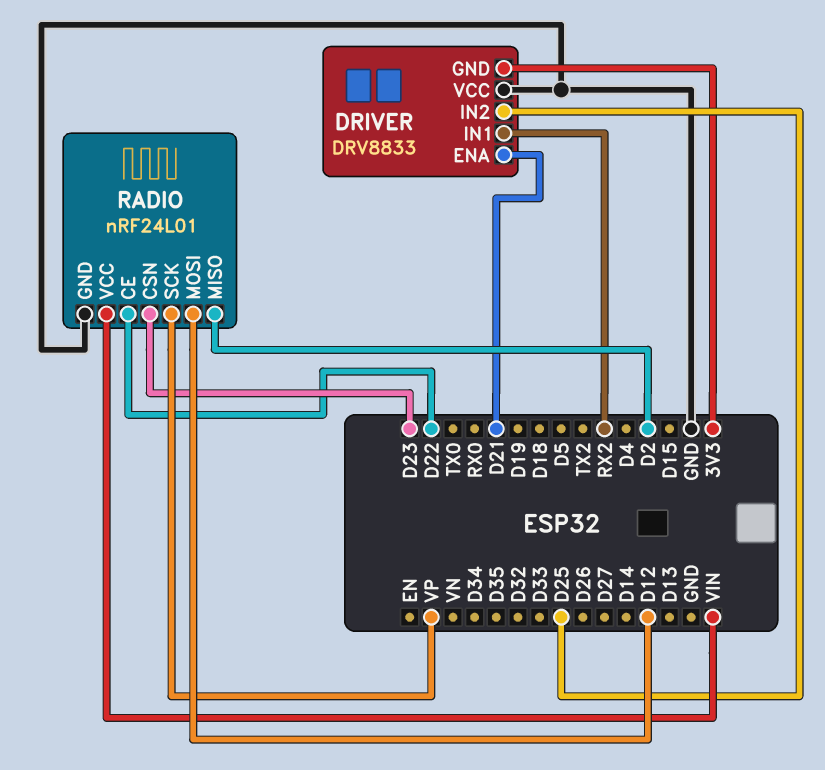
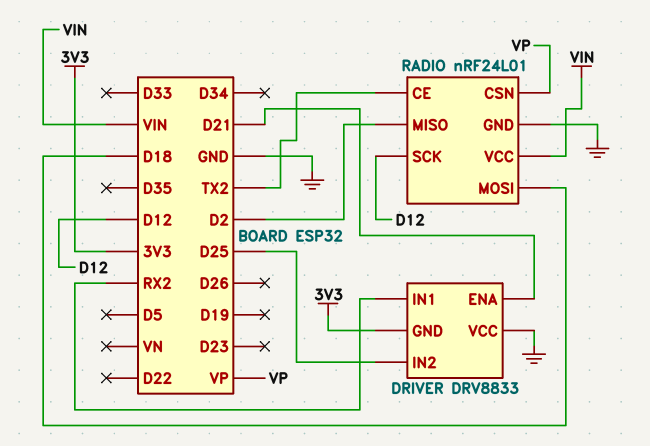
RADIO pin CE: D22 -> TX2
RADIO pin CSN: D23 -> VP
RADIO pin MOSI: D12 -> D18
RADIO pin SCK: VP -> D12

